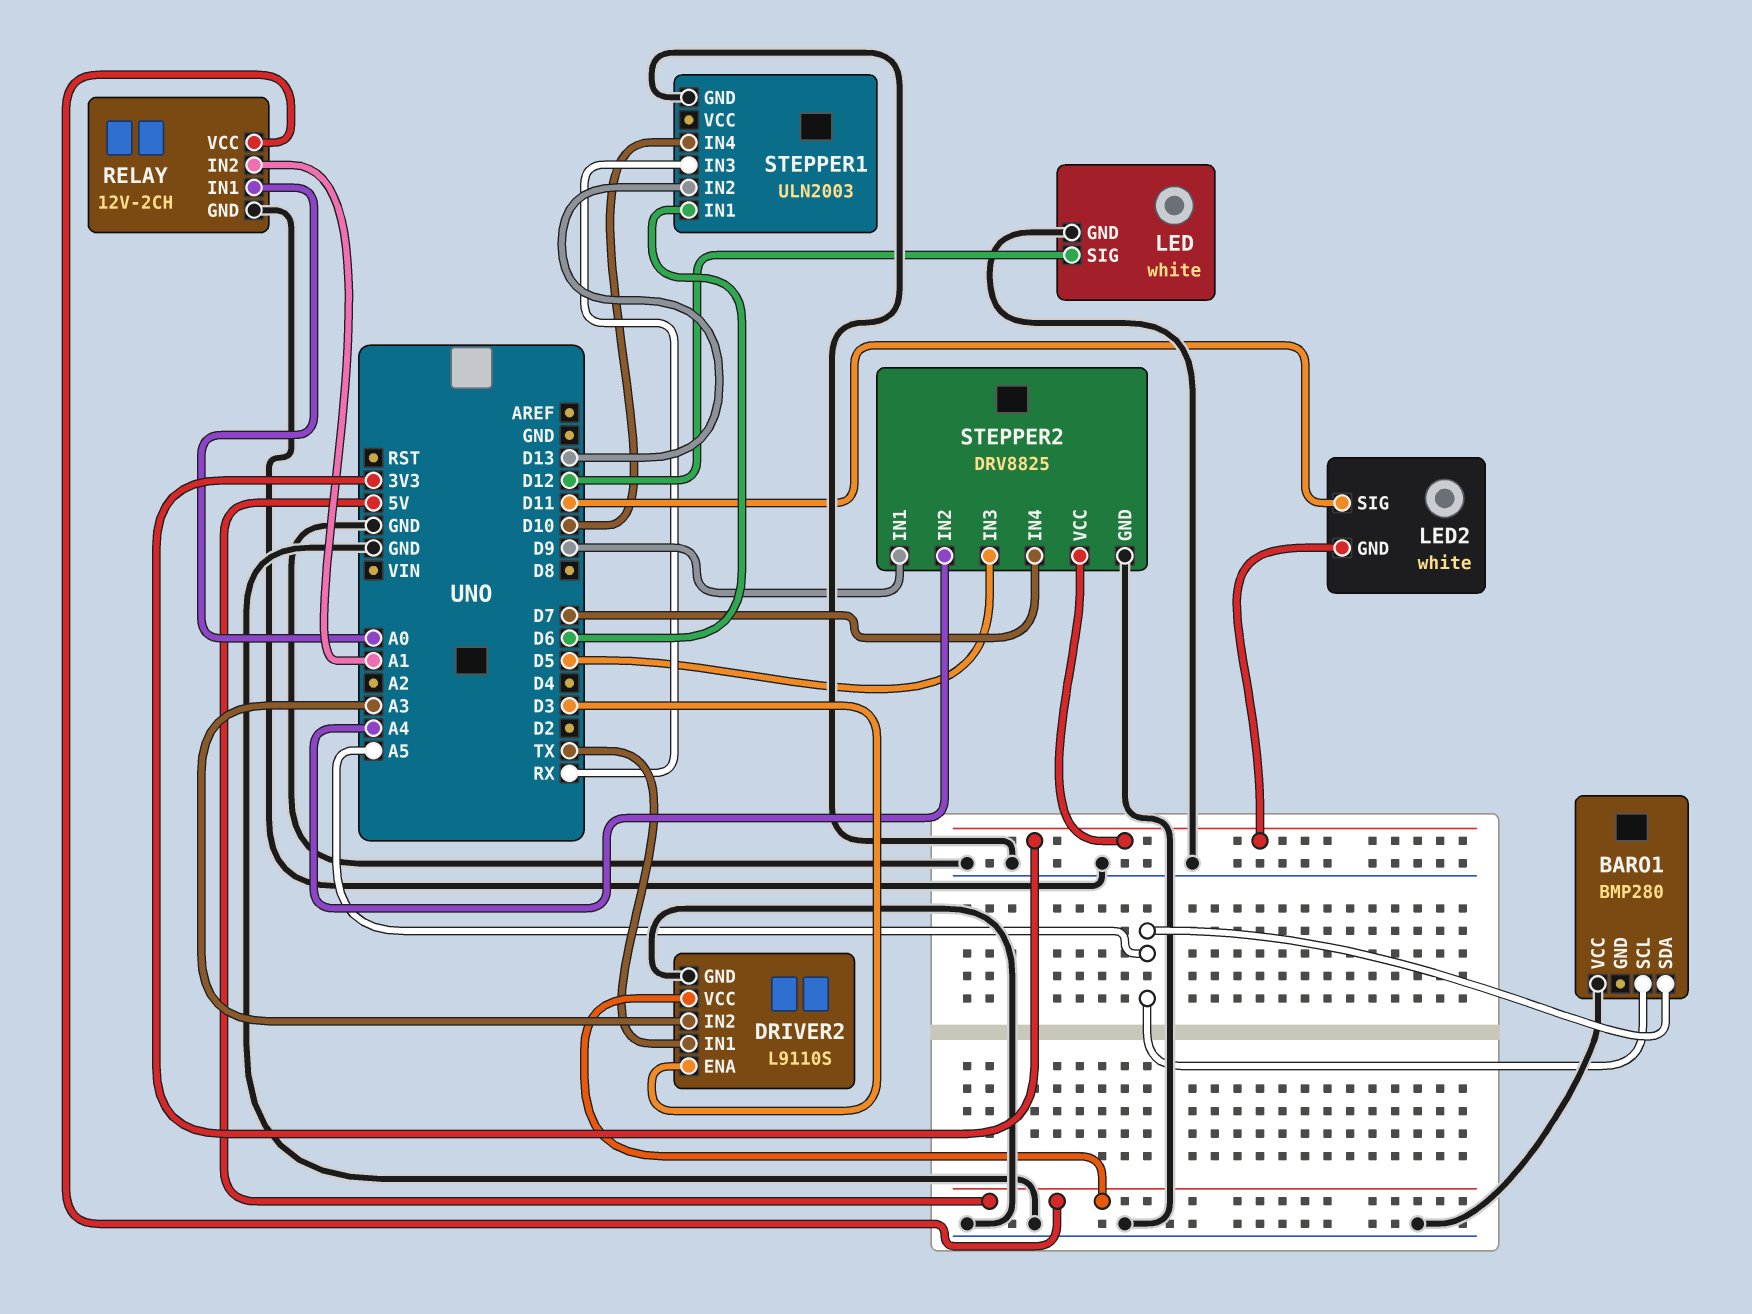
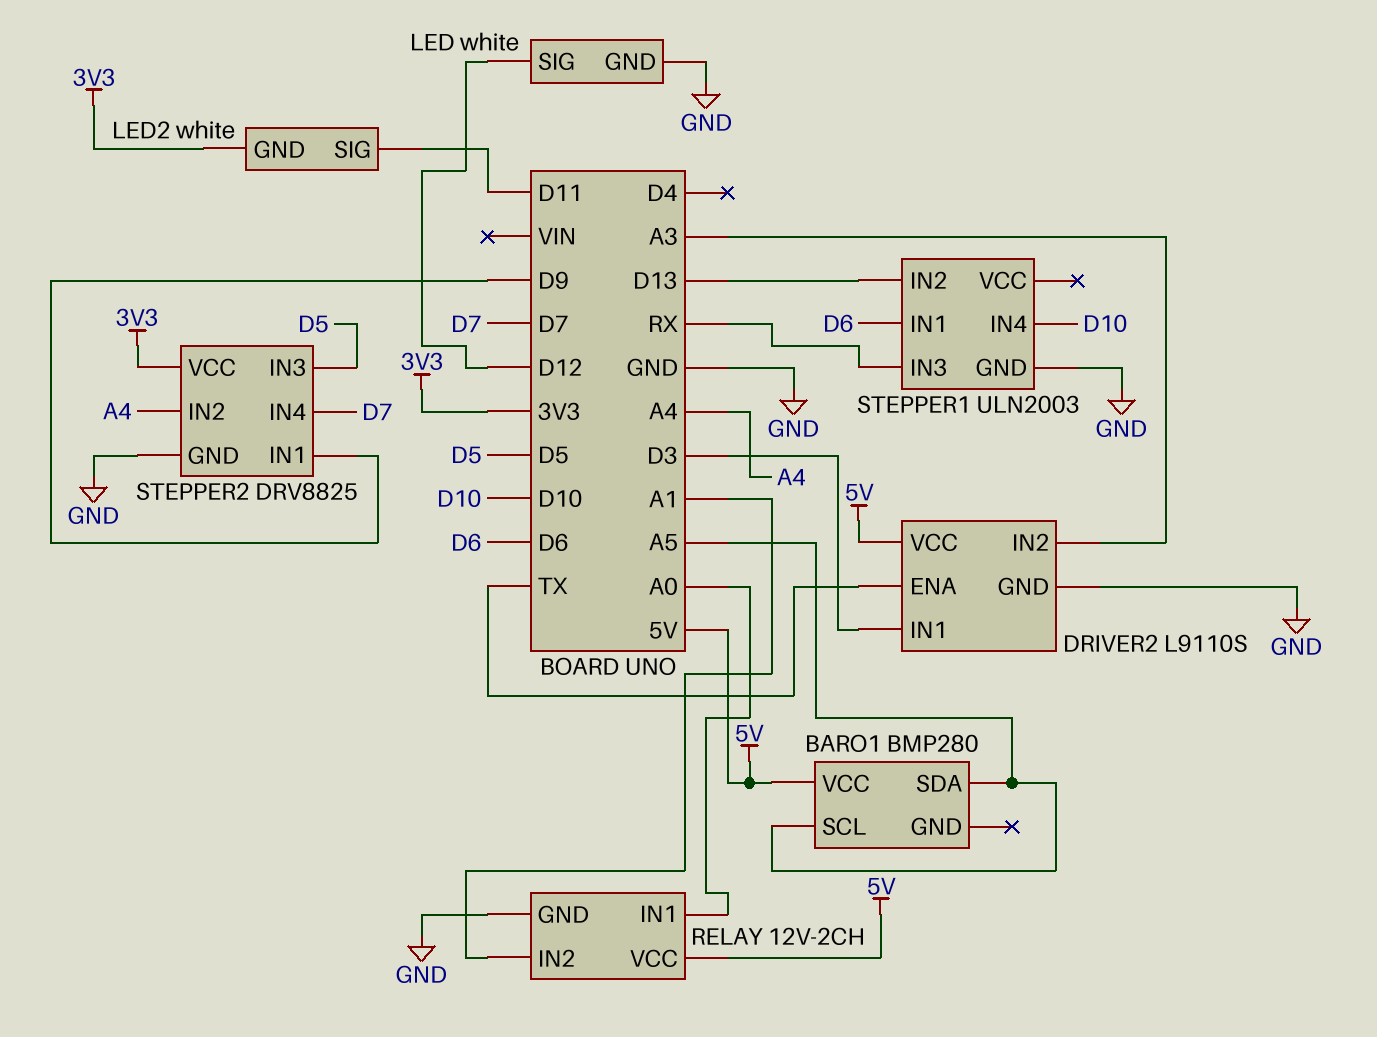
BARO1 pin VCC: GND -> 5V
DRIVER2 pin ENA: D3 -> TX
DRIVER2 pin IN1: TX -> D3

